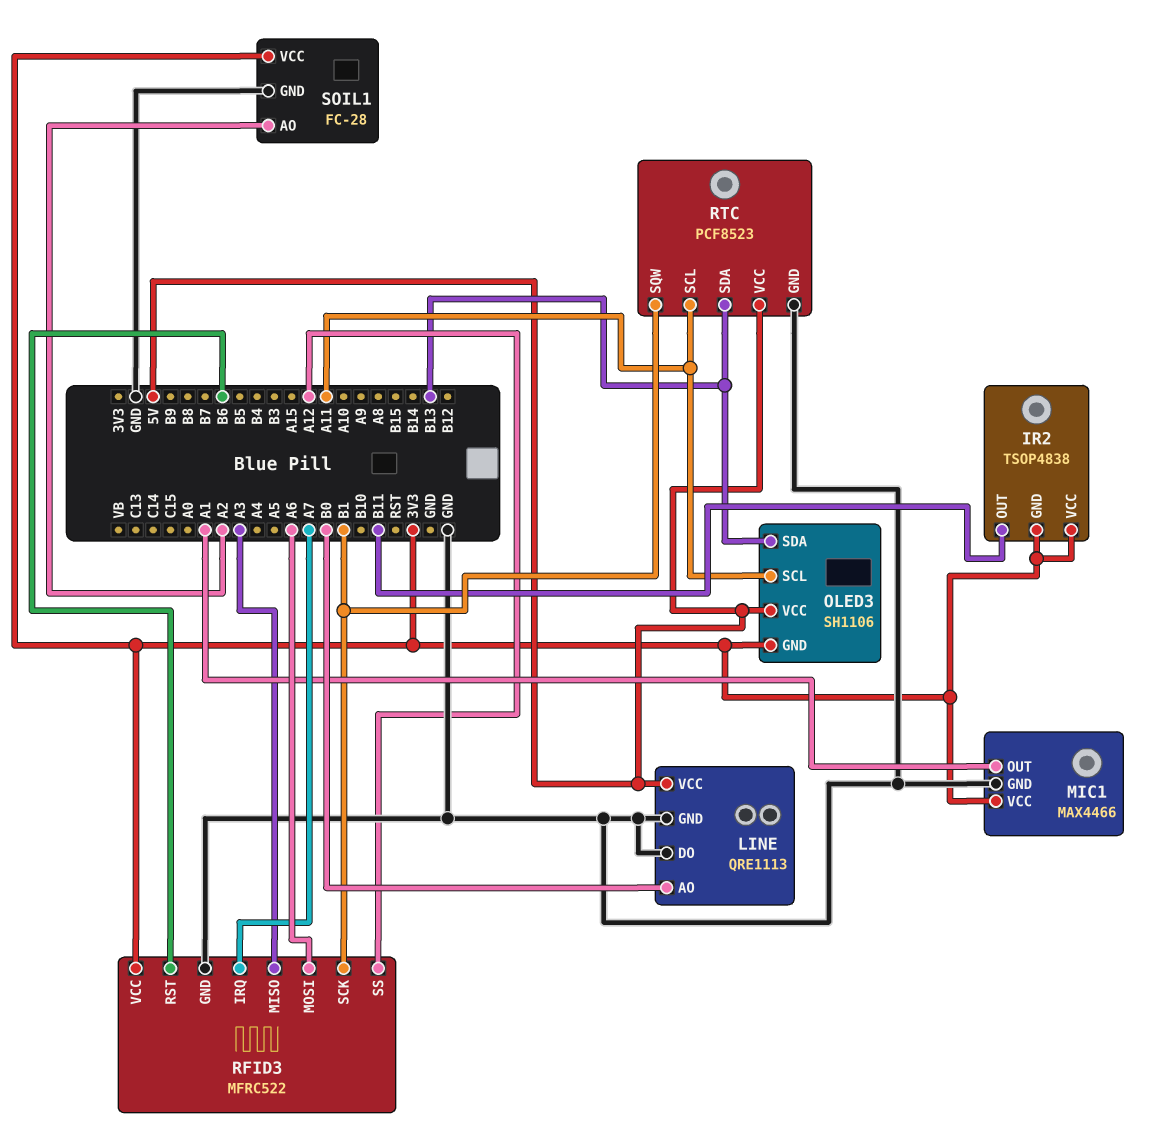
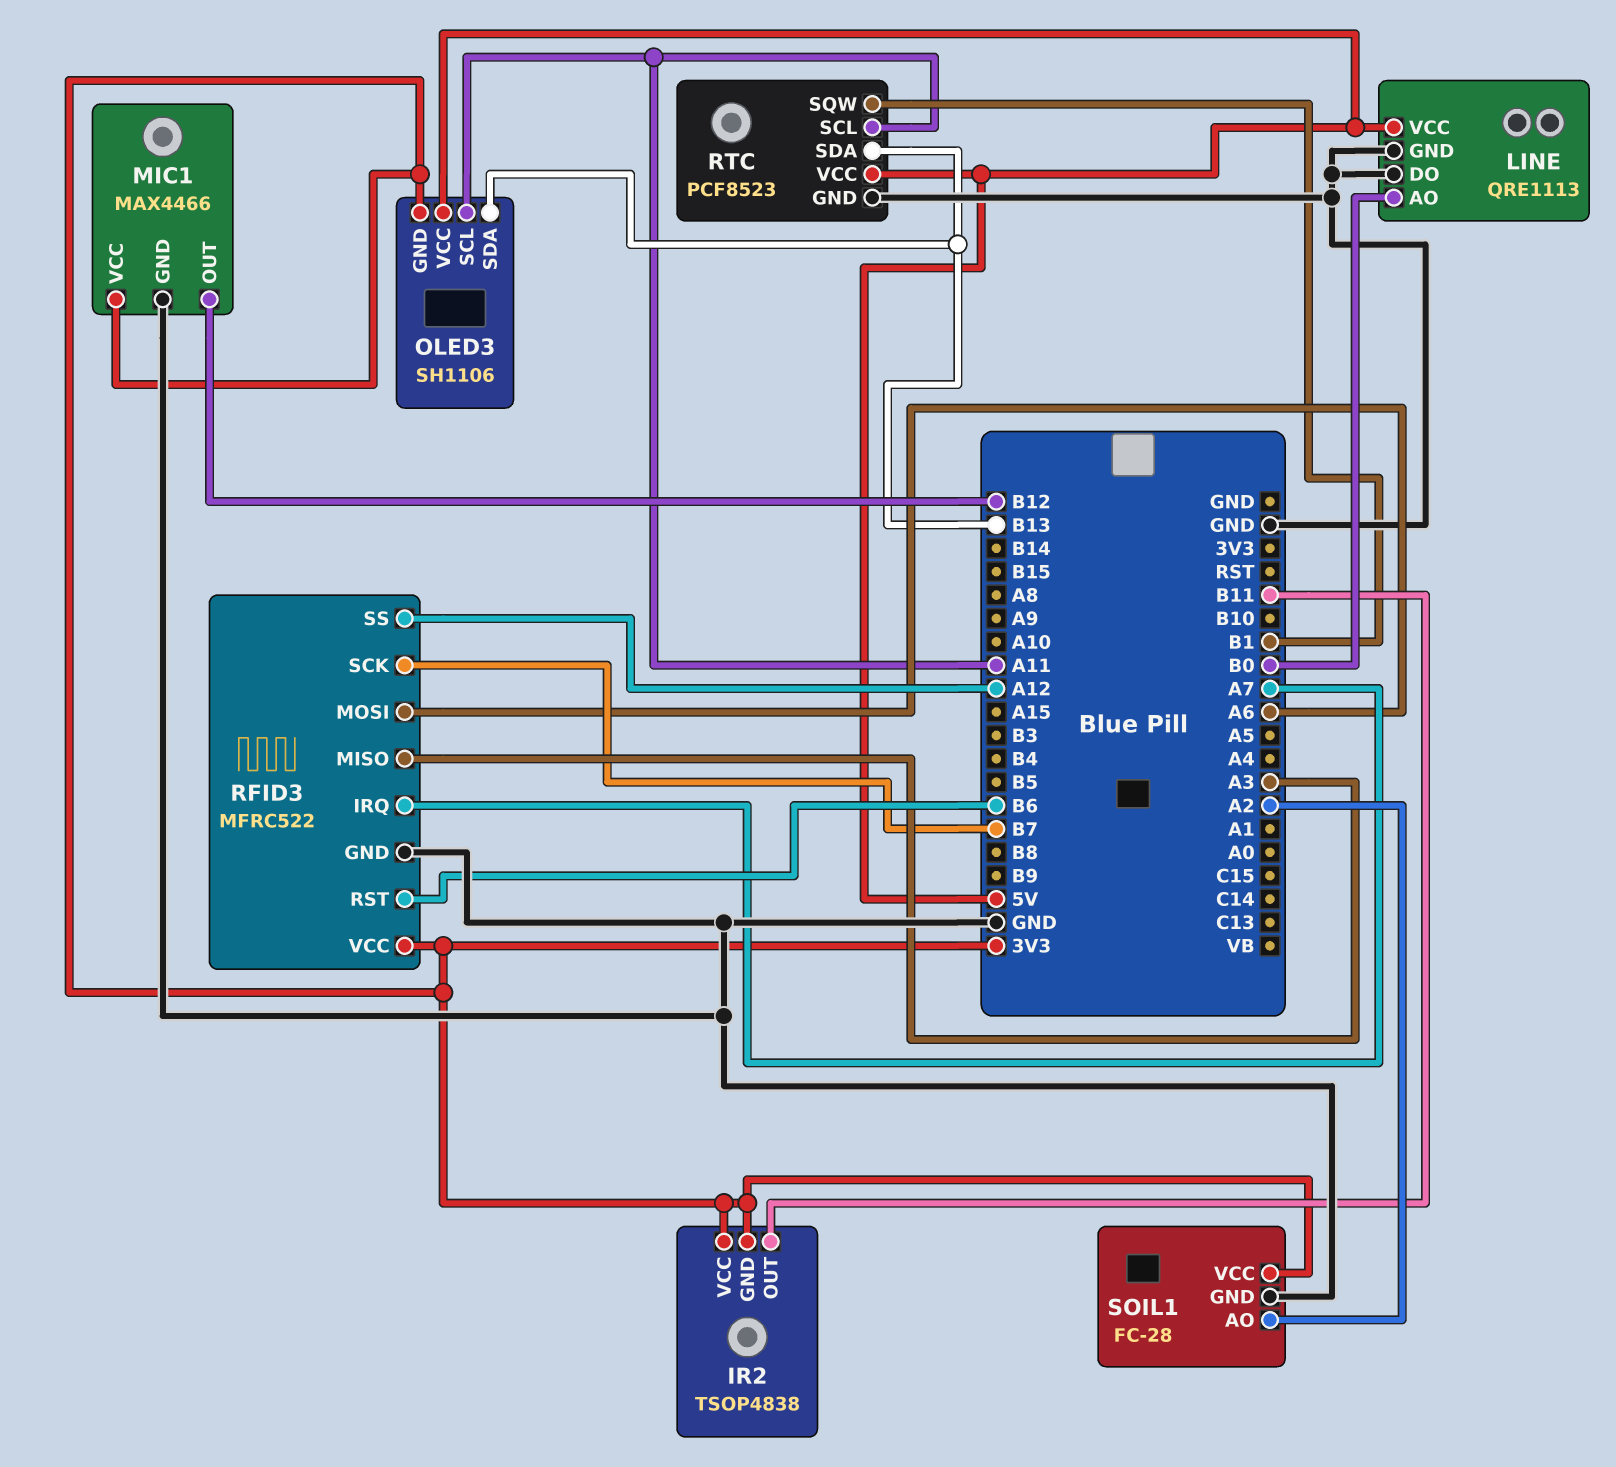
MIC1 pin OUT: A1 -> B12
RFID3 pin SCK: B1 -> B7

